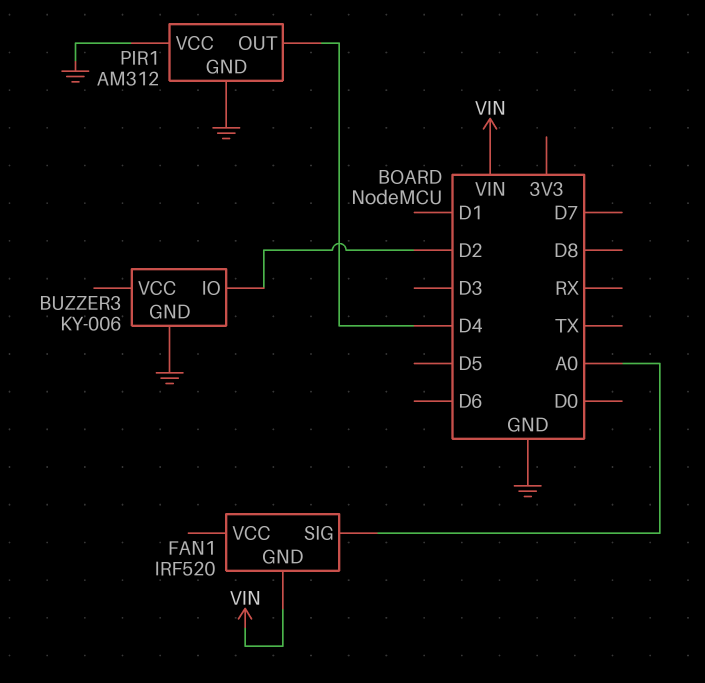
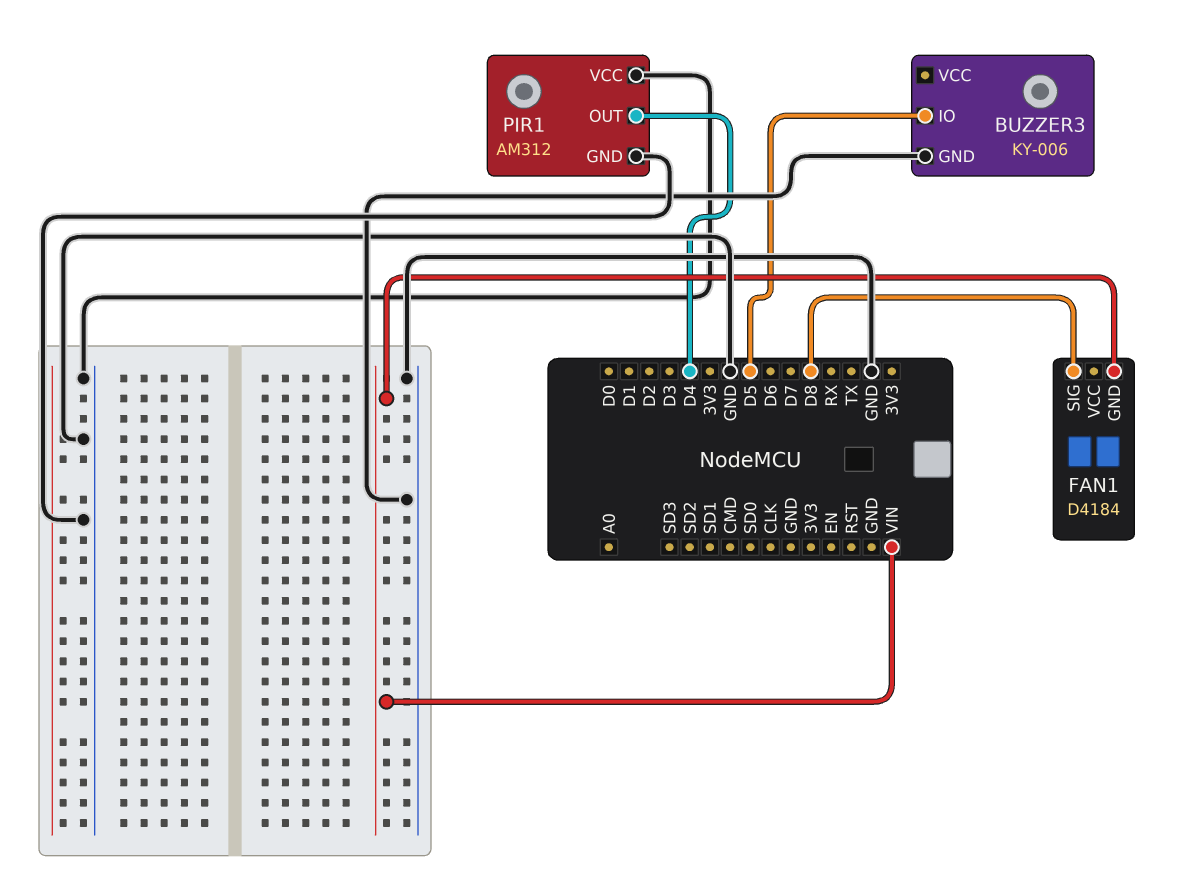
BUZZER3 pin IO: D2 -> D5
FAN1: IRF520 -> D4184
FAN1 pin SIG: A0 -> D8

